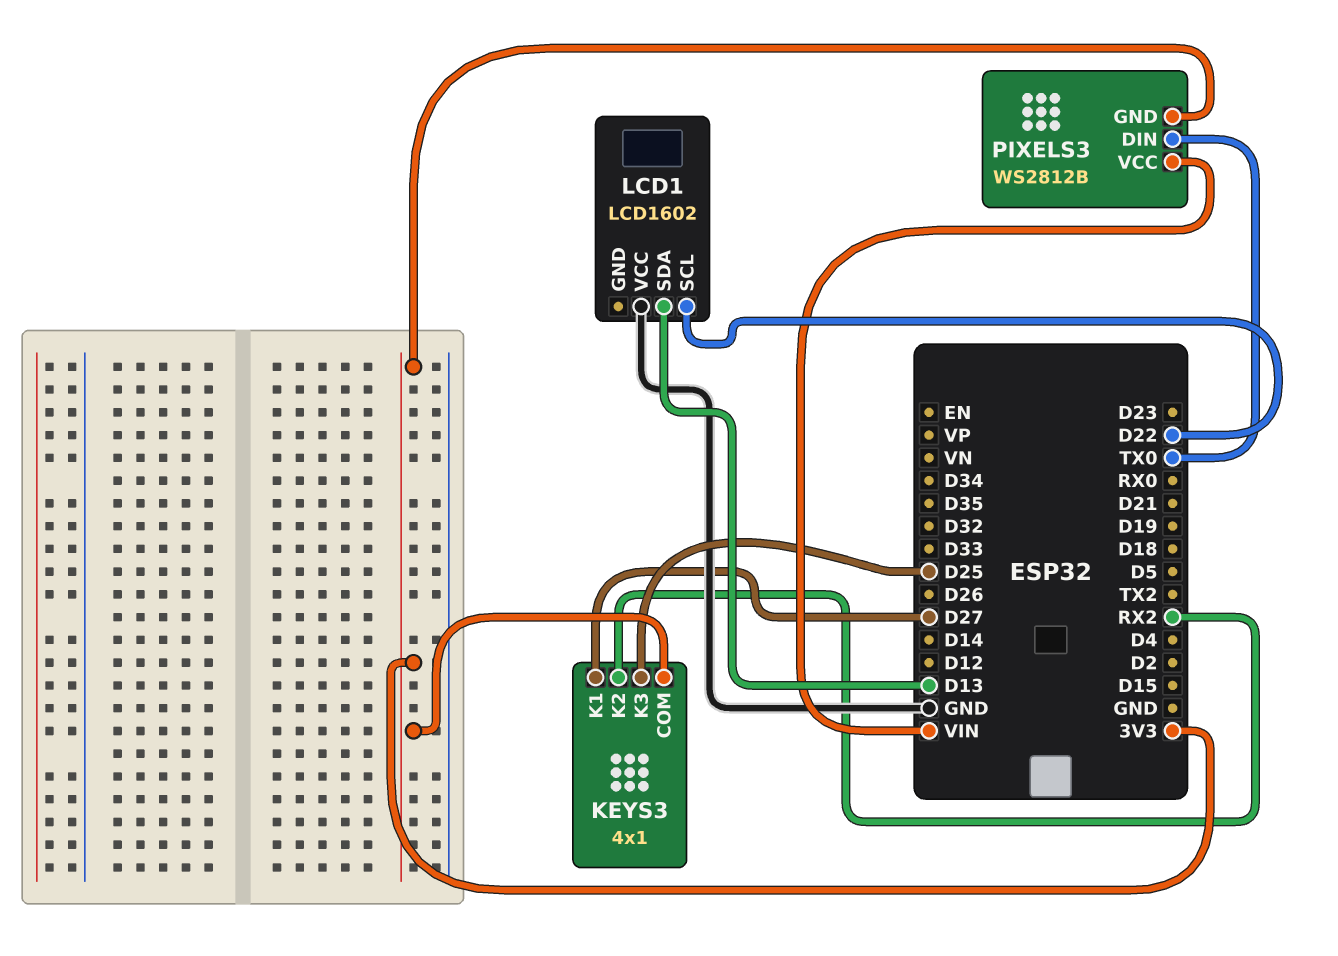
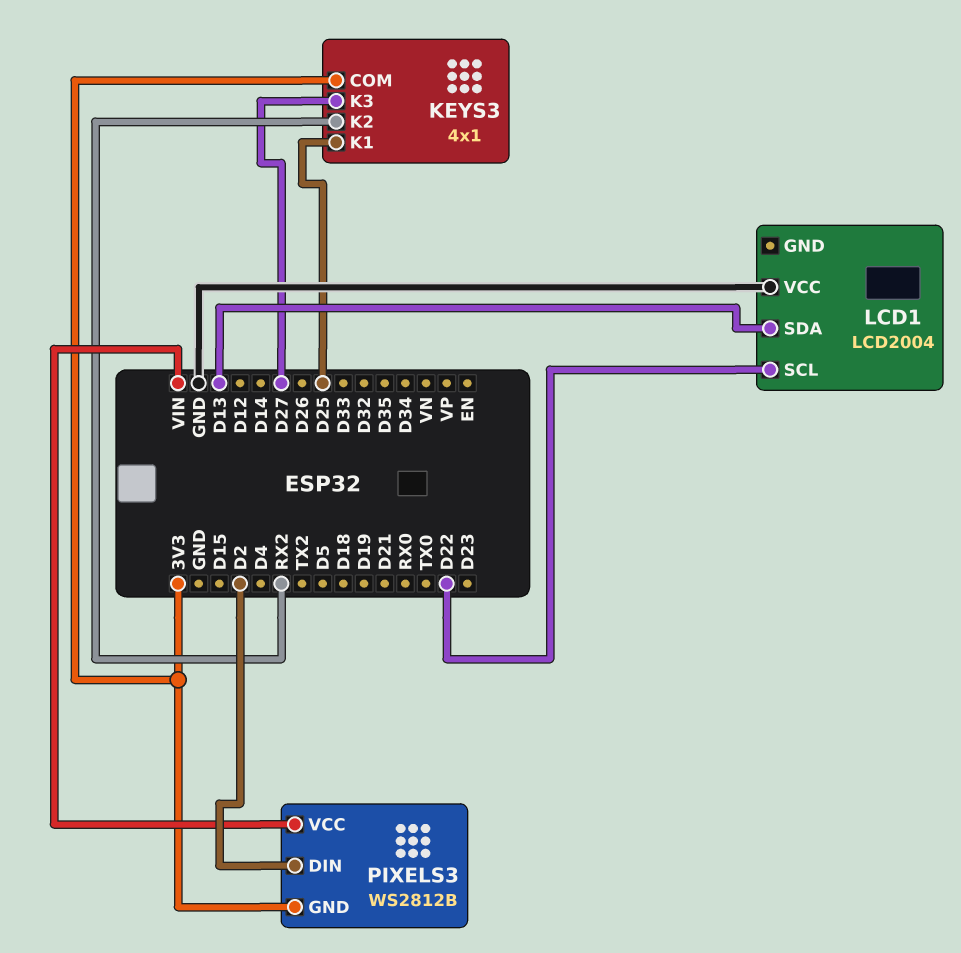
KEYS3 pin K1: D27 -> D25
KEYS3 pin K3: D25 -> D27
LCD1: LCD1602 -> LCD2004
PIXELS3 pin DIN: TX0 -> D2

